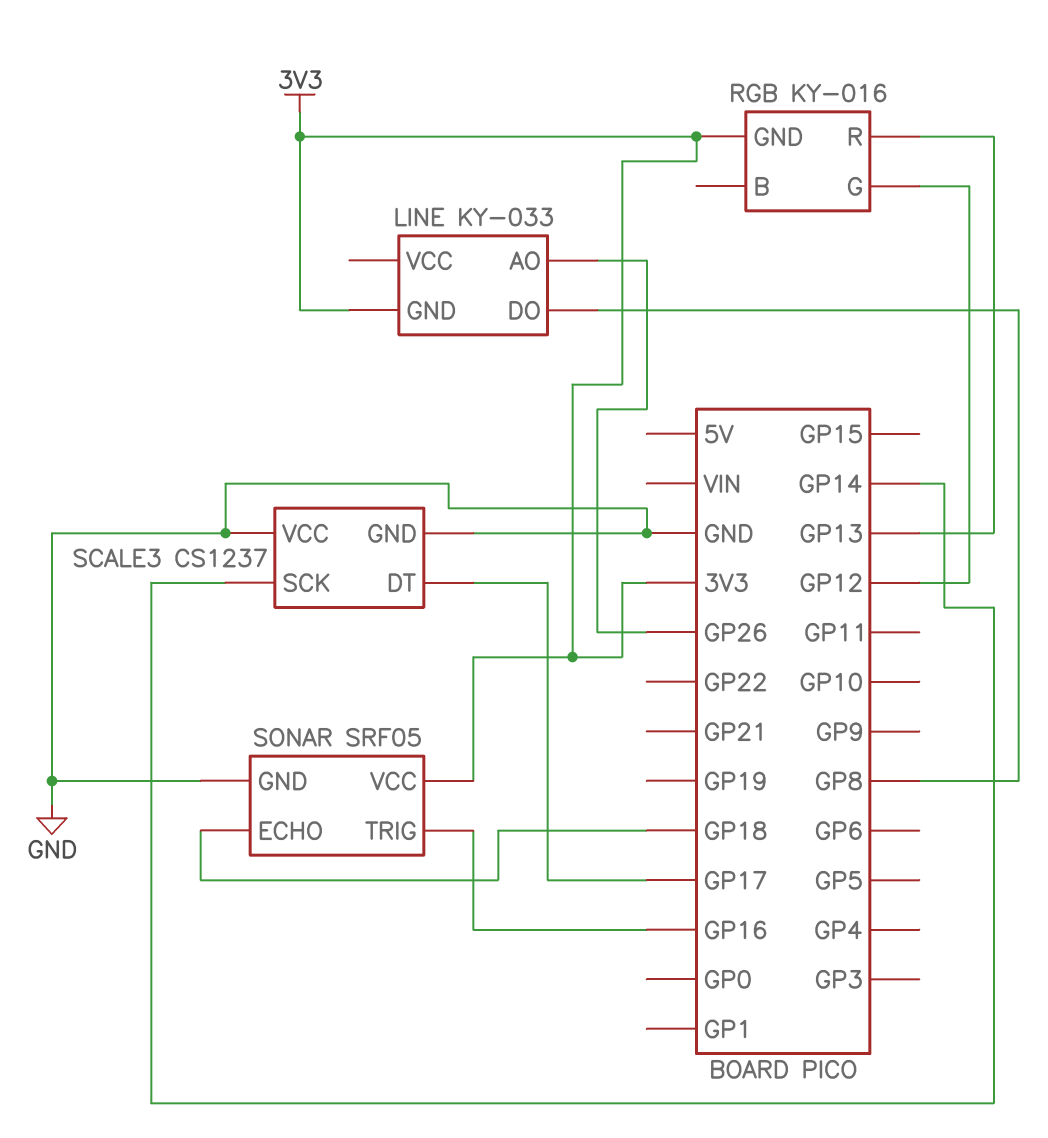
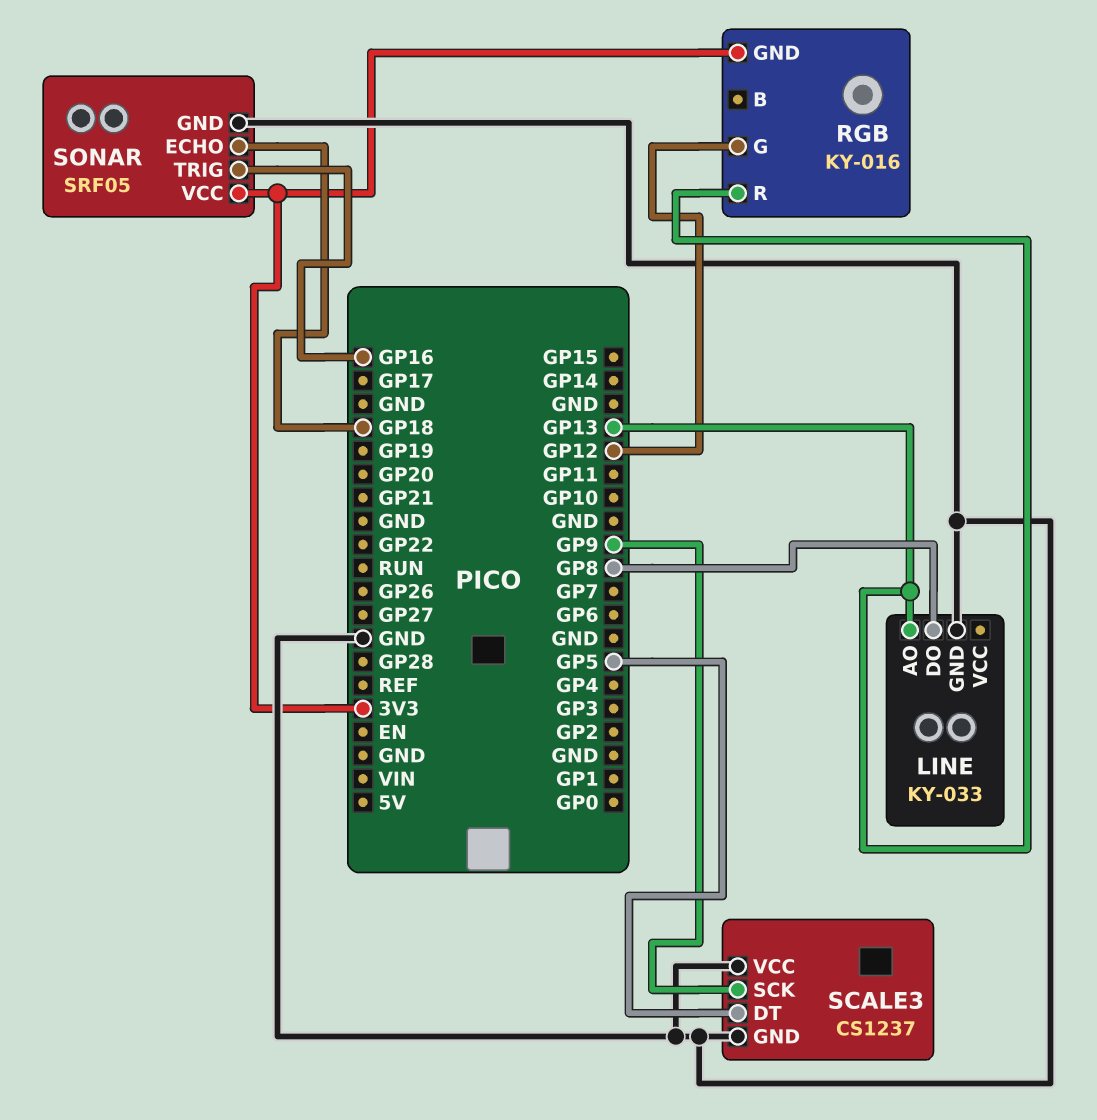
LINE pin AO: GP26 -> GP13
LINE pin GND: 3V3 -> GND
SCALE3 pin DT: GP17 -> GP5
SCALE3 pin SCK: GP14 -> GP9

